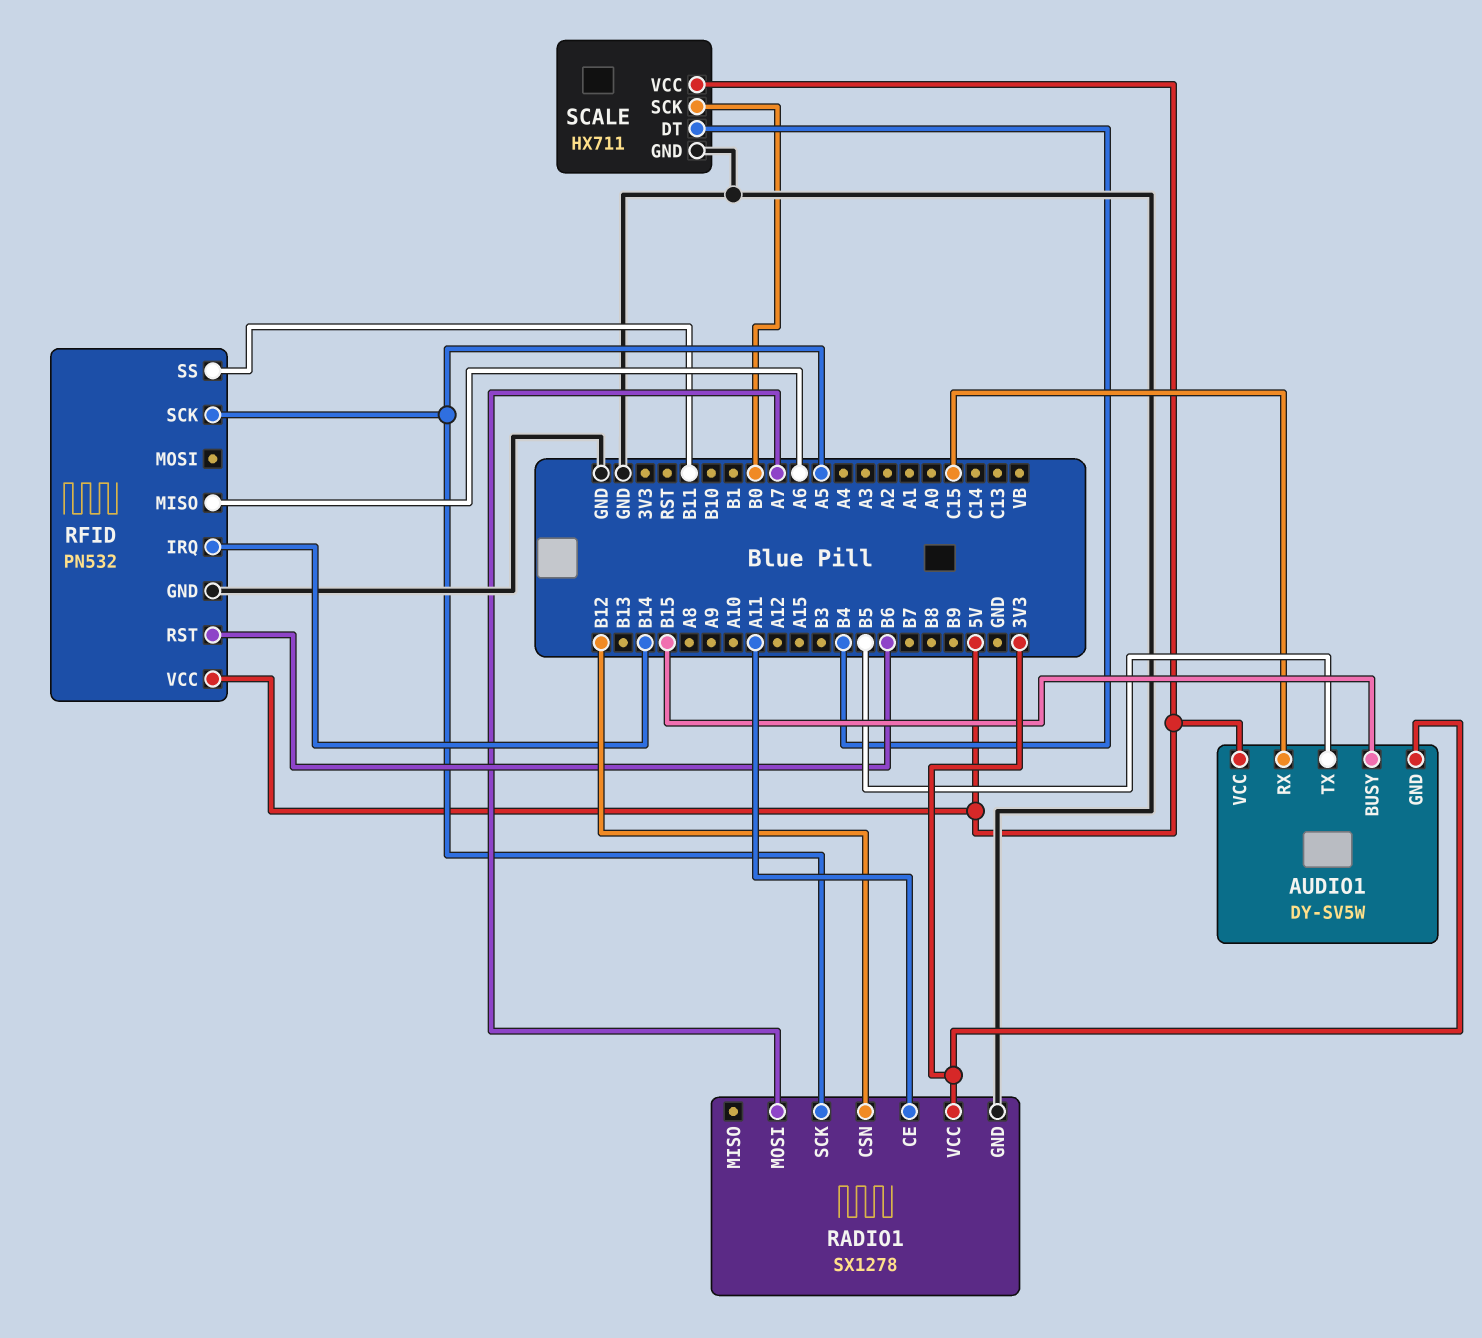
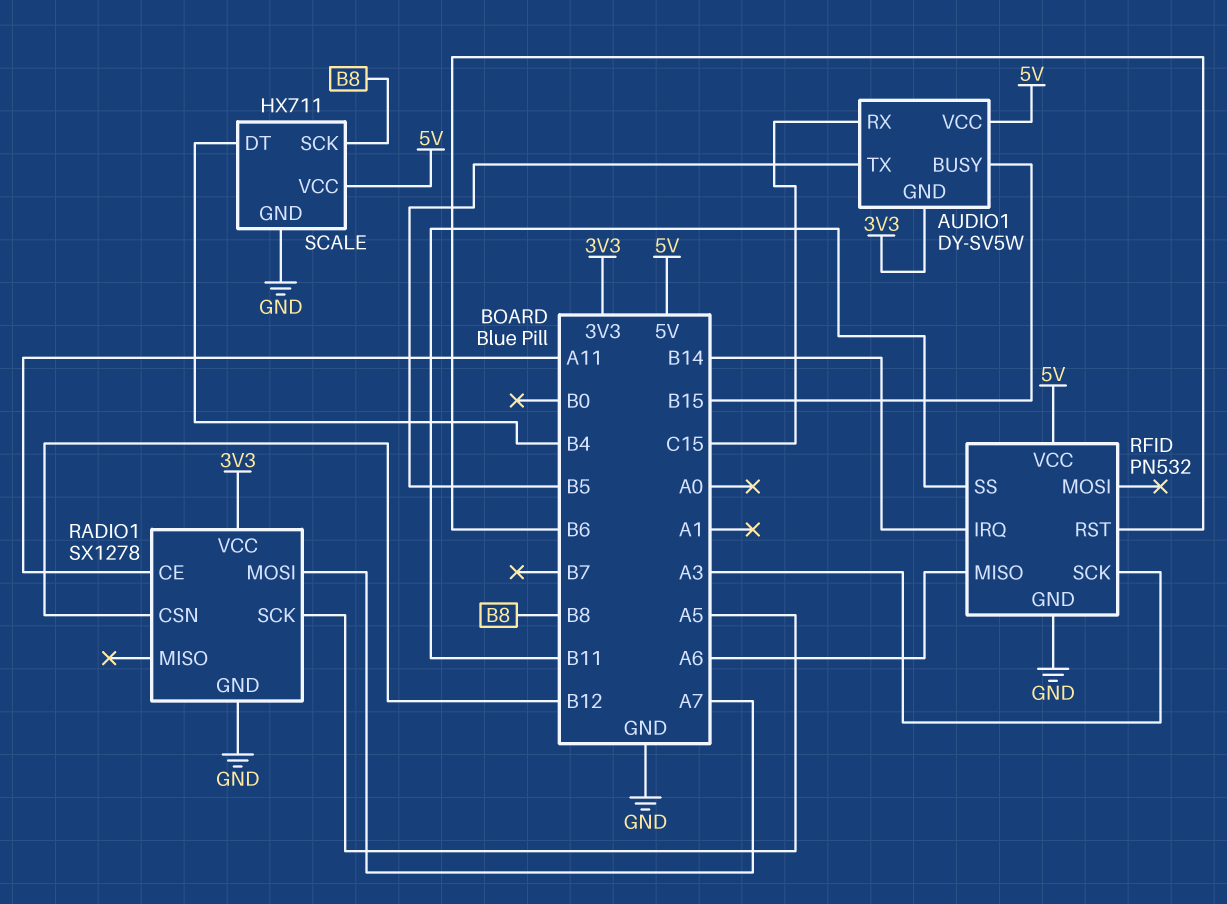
RFID pin SCK: A5 -> A3
SCALE pin SCK: B0 -> B8

